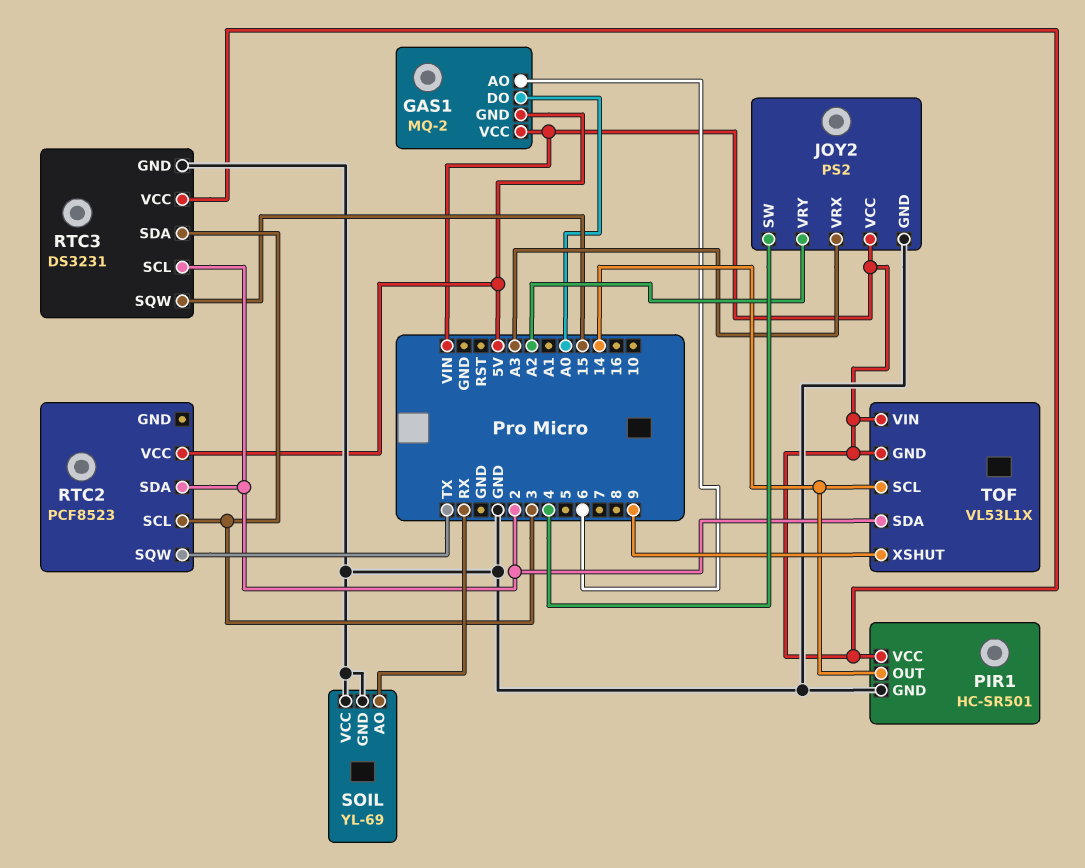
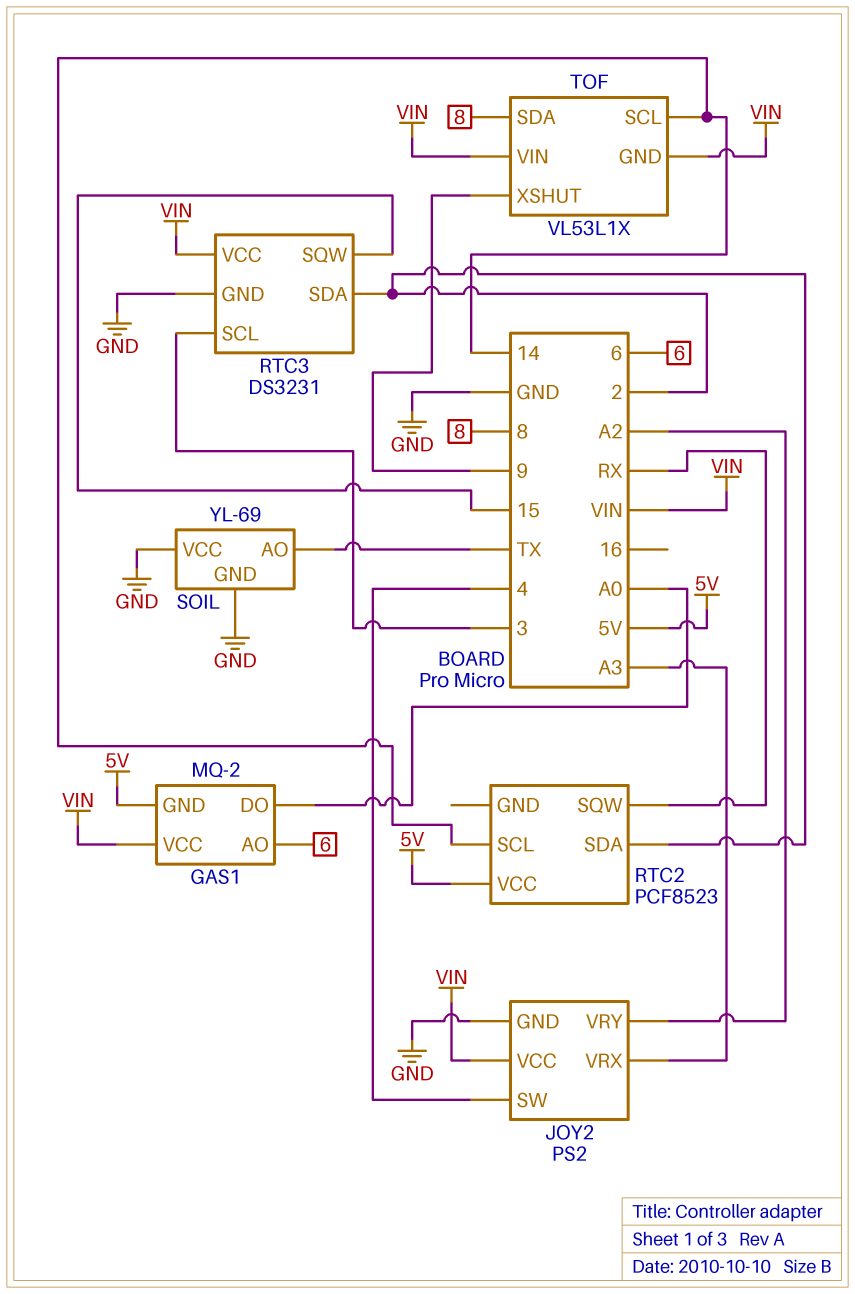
PIR1: HC-SR501 -> none
PIR1 pin GND: GND -> none
PIR1 pin OUT: 14 -> none
PIR1 pin VCC: VIN -> none
RTC2 pin SCL: 3 -> 14
RTC2 pin SQW: TX -> RX
RTC3 pin SCL: 2 -> 3
RTC3 pin SDA: 3 -> 2
SOIL pin AO: RX -> TX
TOF pin SDA: 2 -> 8

